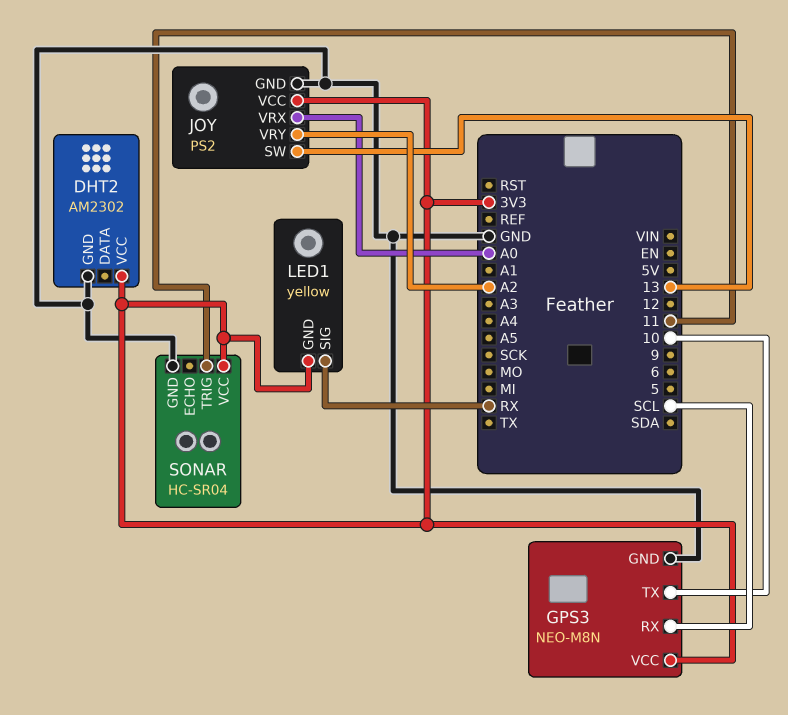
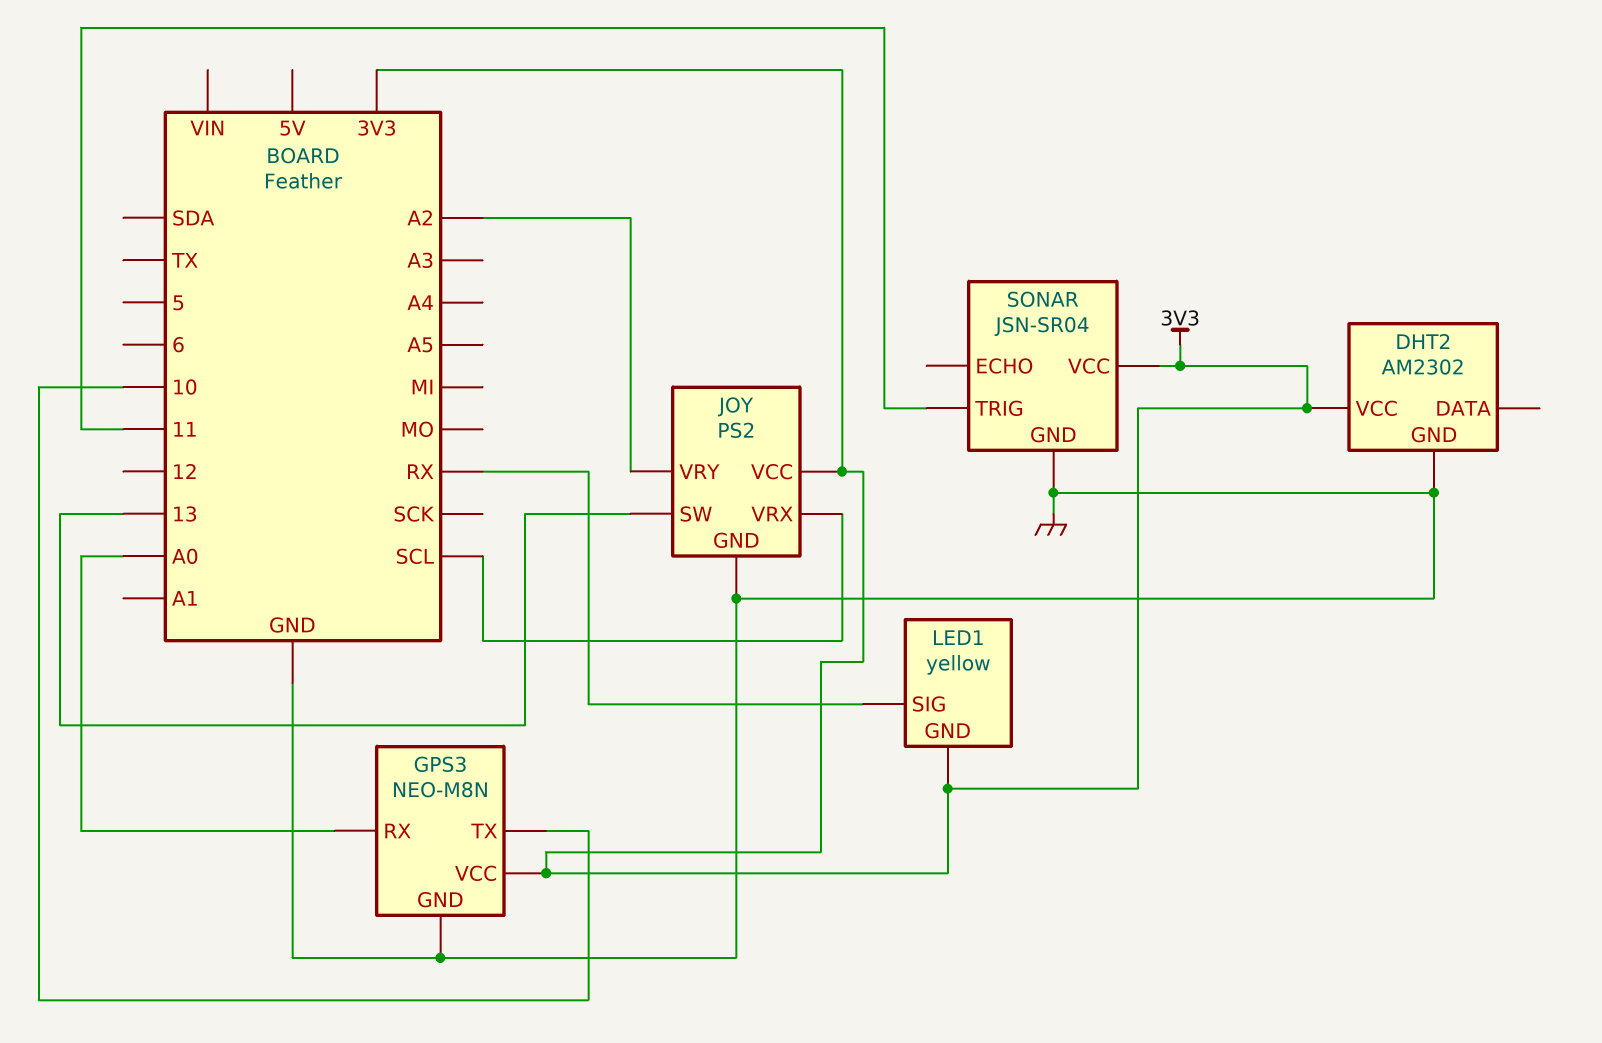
GPS3 pin RX: SCL -> A0
JOY pin VRX: A0 -> SCL
SONAR: HC-SR04 -> JSN-SR04

